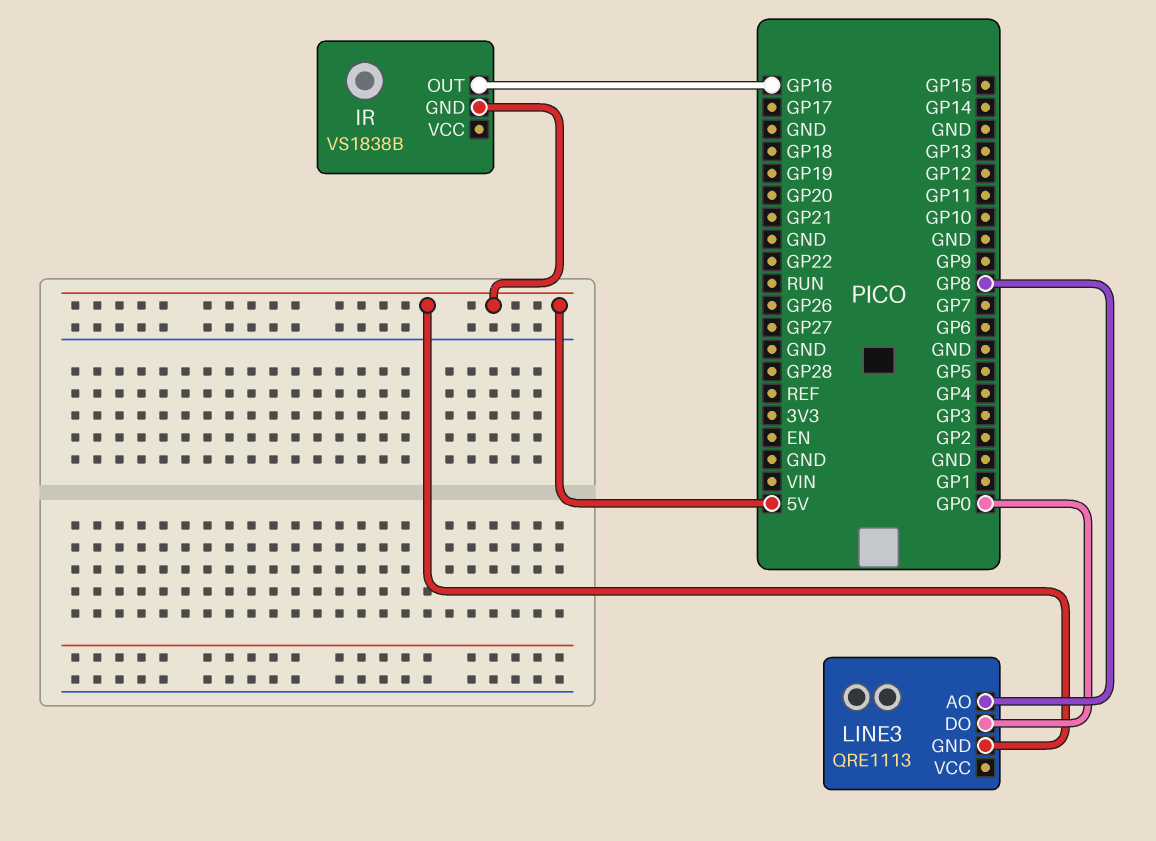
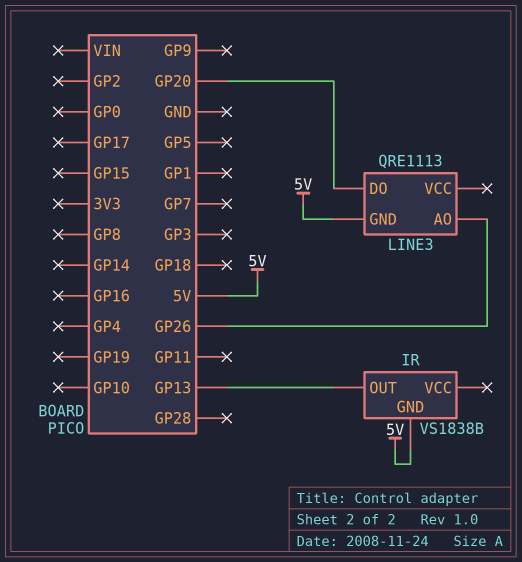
IR pin OUT: GP16 -> GP13
LINE3 pin AO: GP8 -> GP26
LINE3 pin DO: GP0 -> GP20

